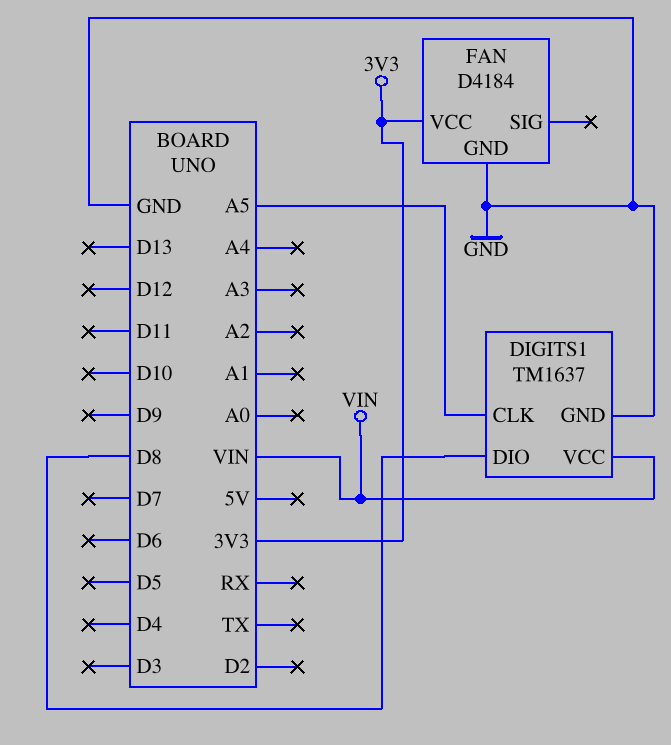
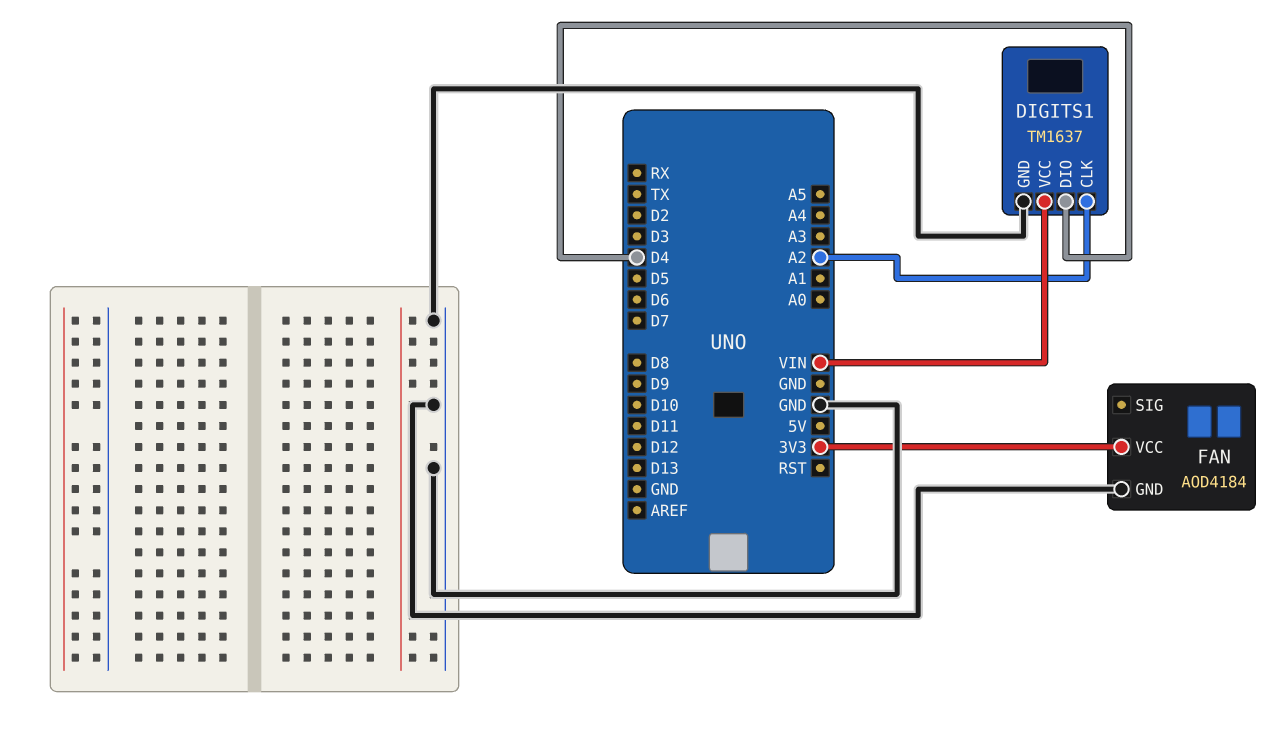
DIGITS1 pin CLK: A5 -> A2
DIGITS1 pin DIO: D8 -> D4
FAN: D4184 -> AOD4184

